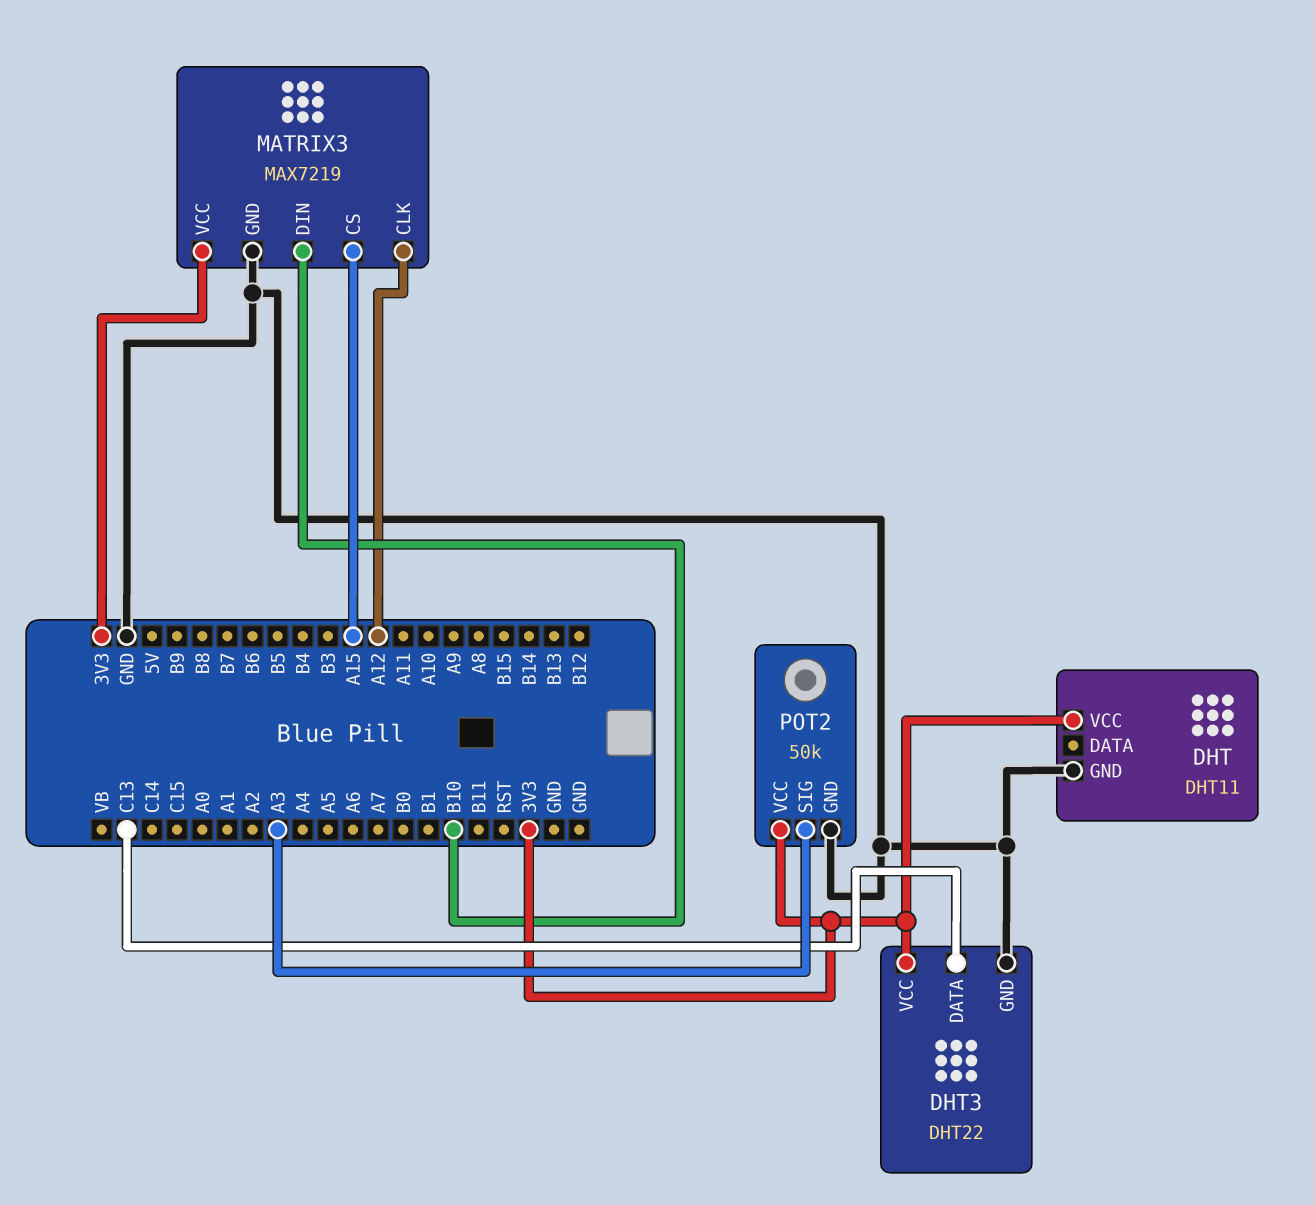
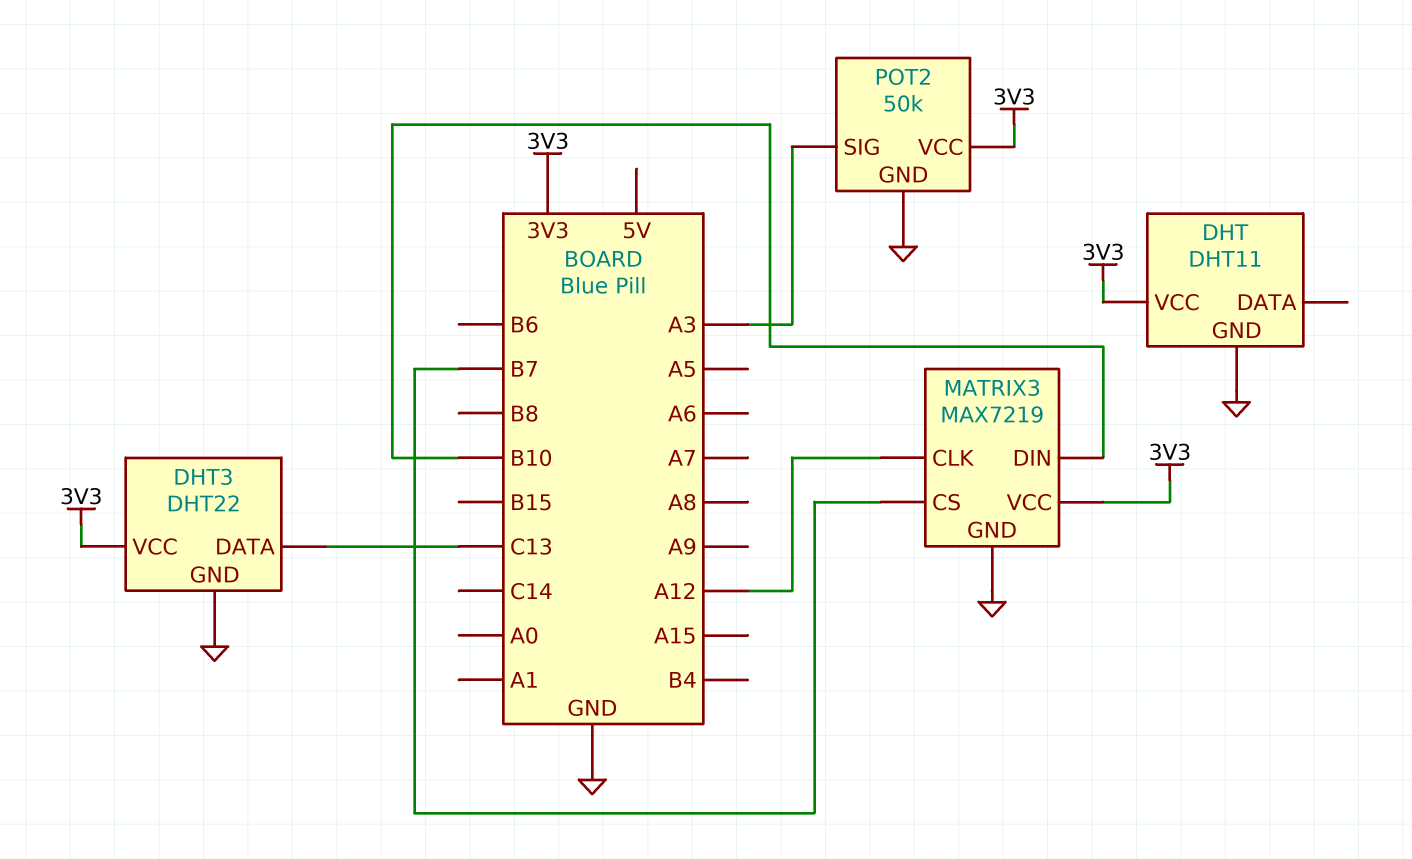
MATRIX3 pin CS: A15 -> B7

